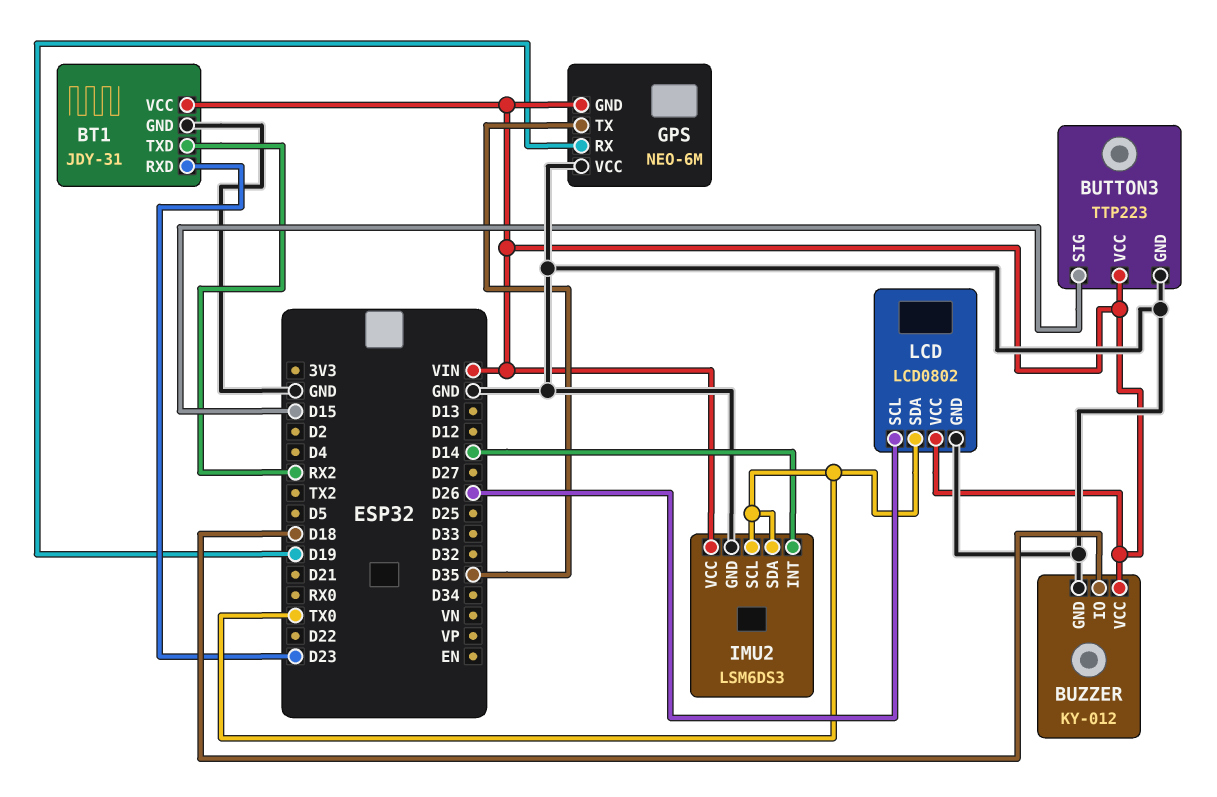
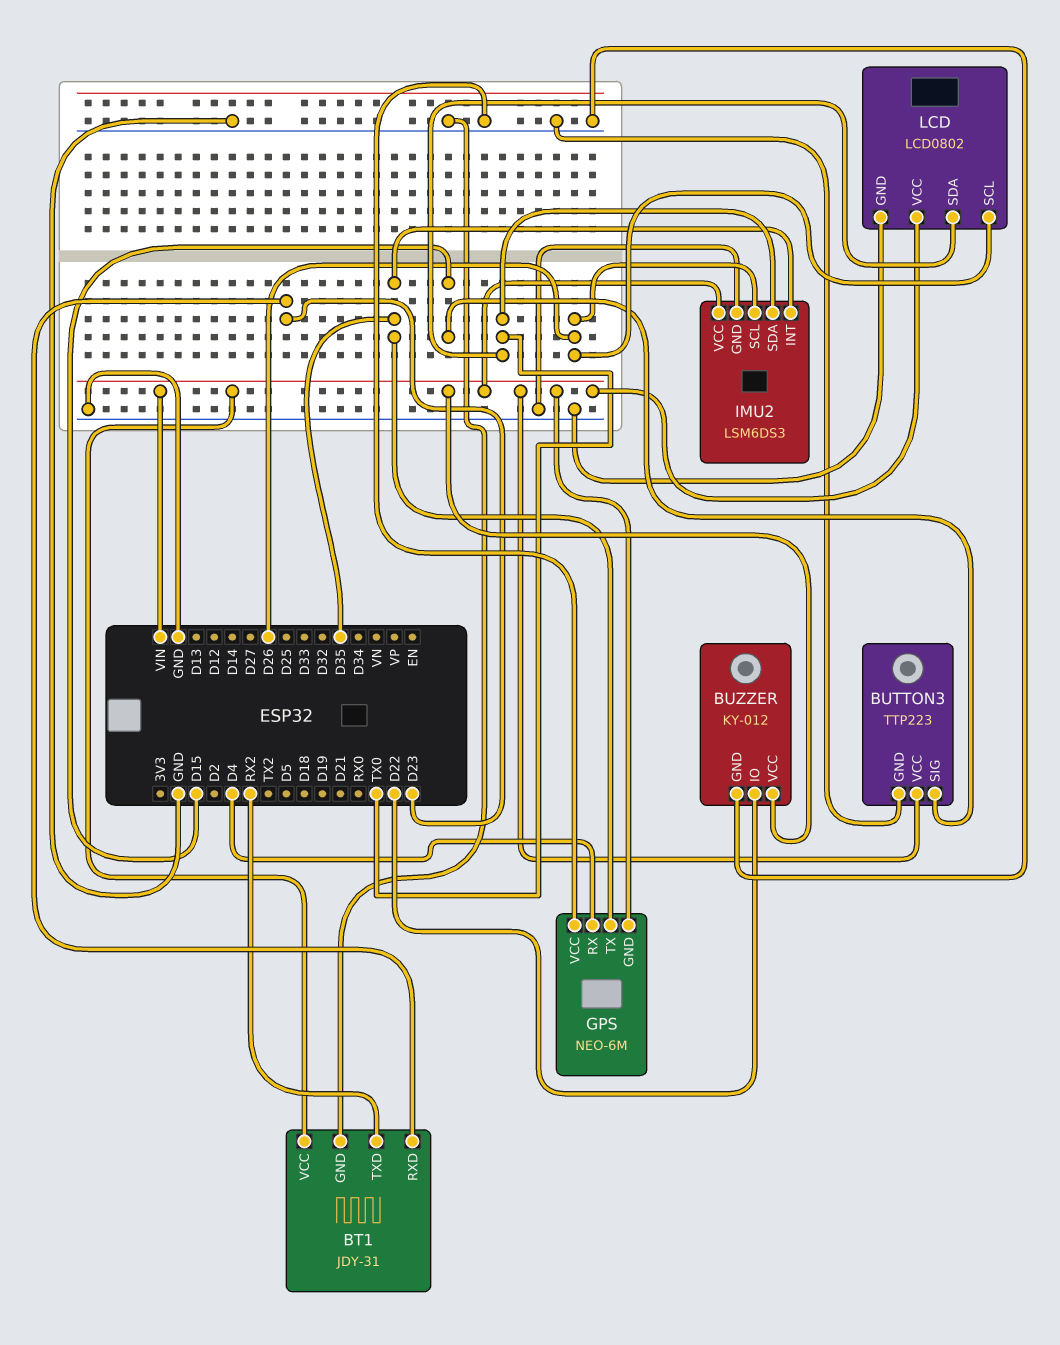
BUZZER pin IO: D18 -> D22
GPS pin RX: D19 -> D4
IMU2 pin INT: D14 -> D35
IMU2 pin SCL: TX0 -> D26

